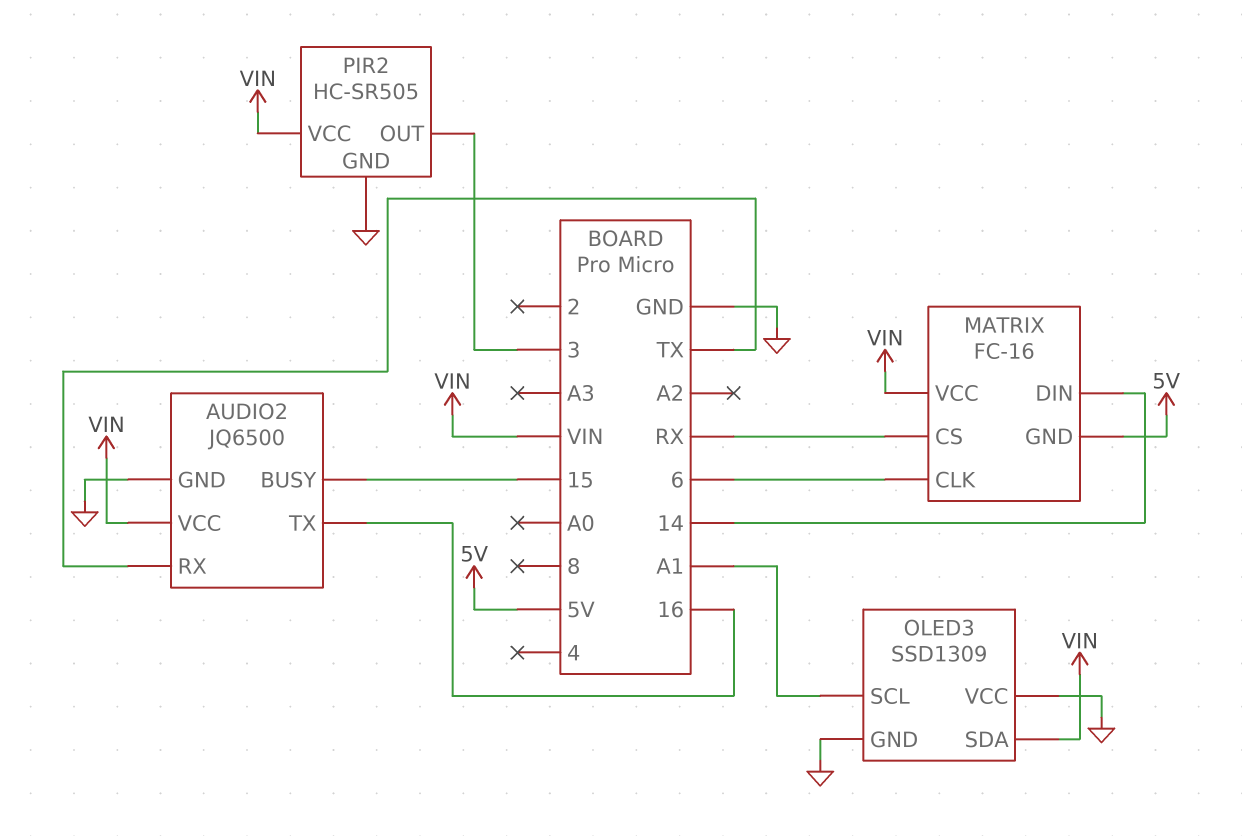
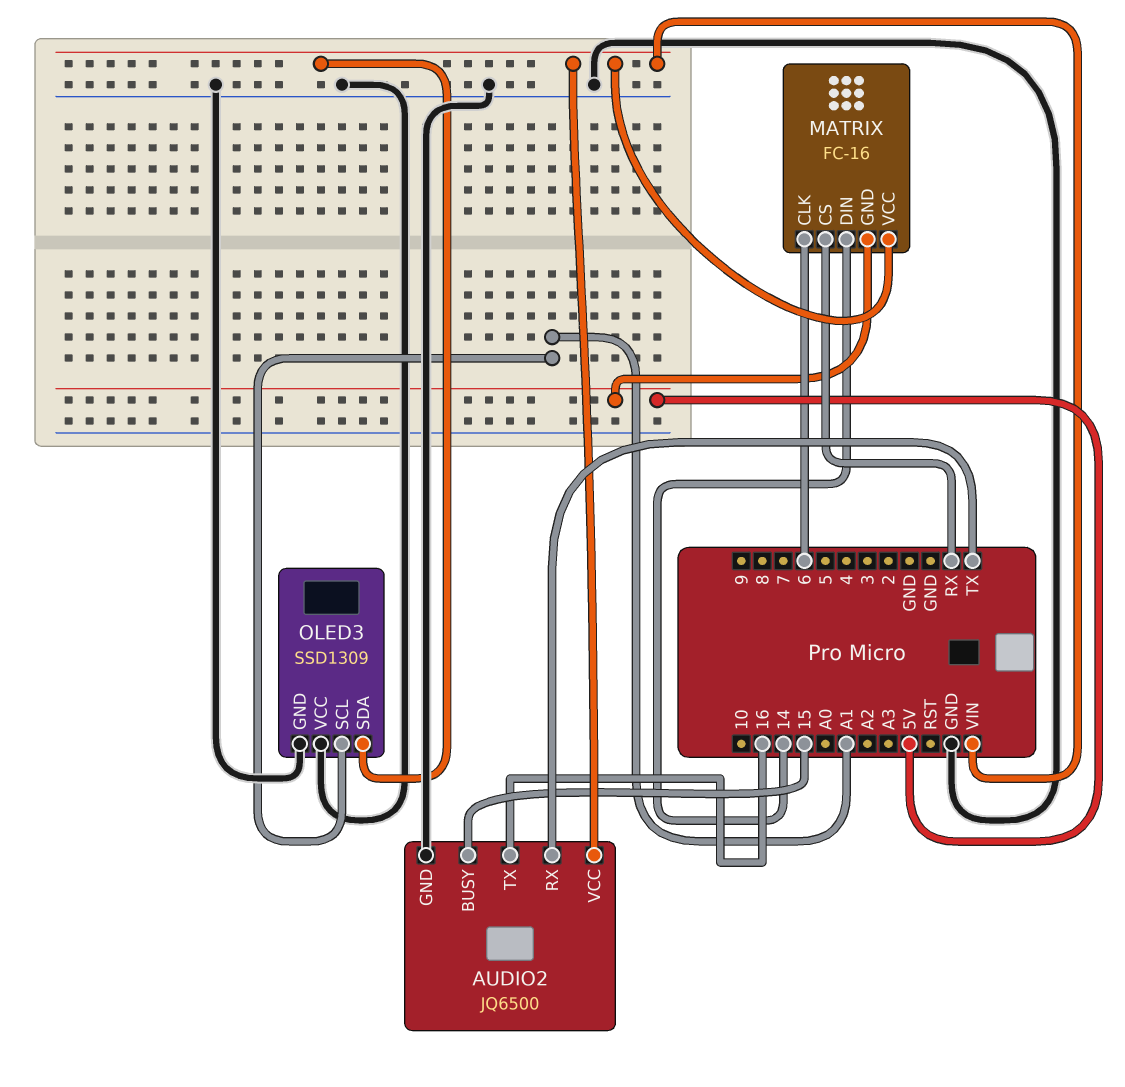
PIR2: HC-SR505 -> none
PIR2 pin GND: GND -> none
PIR2 pin OUT: 3 -> none
PIR2 pin VCC: VIN -> none

